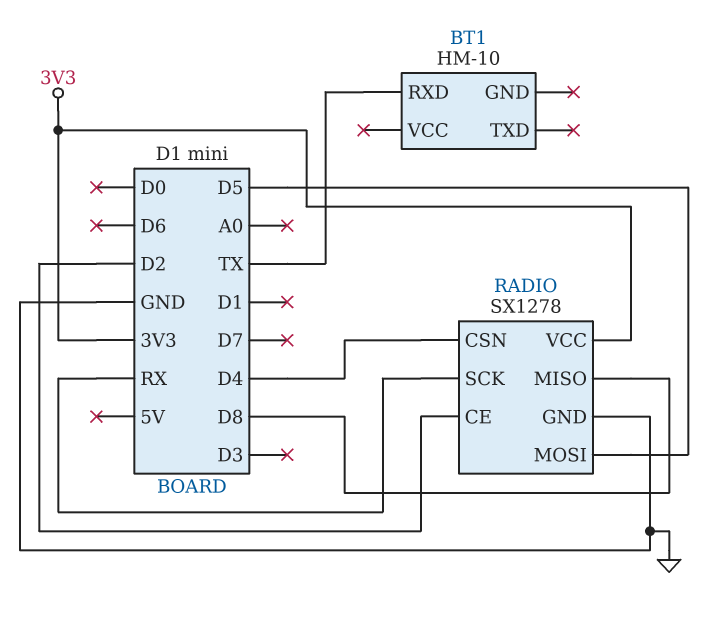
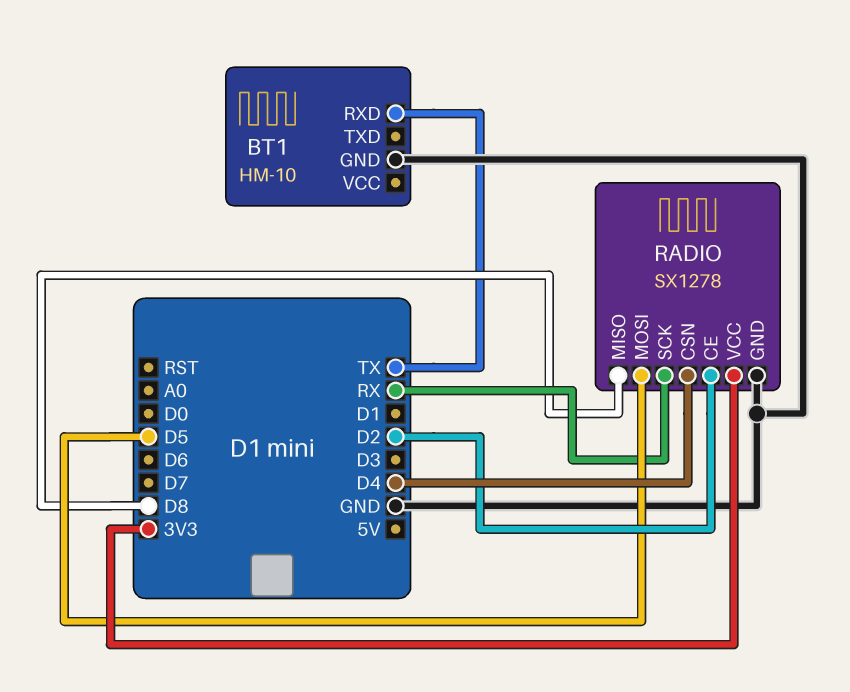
BT1 pin GND: none -> GND

